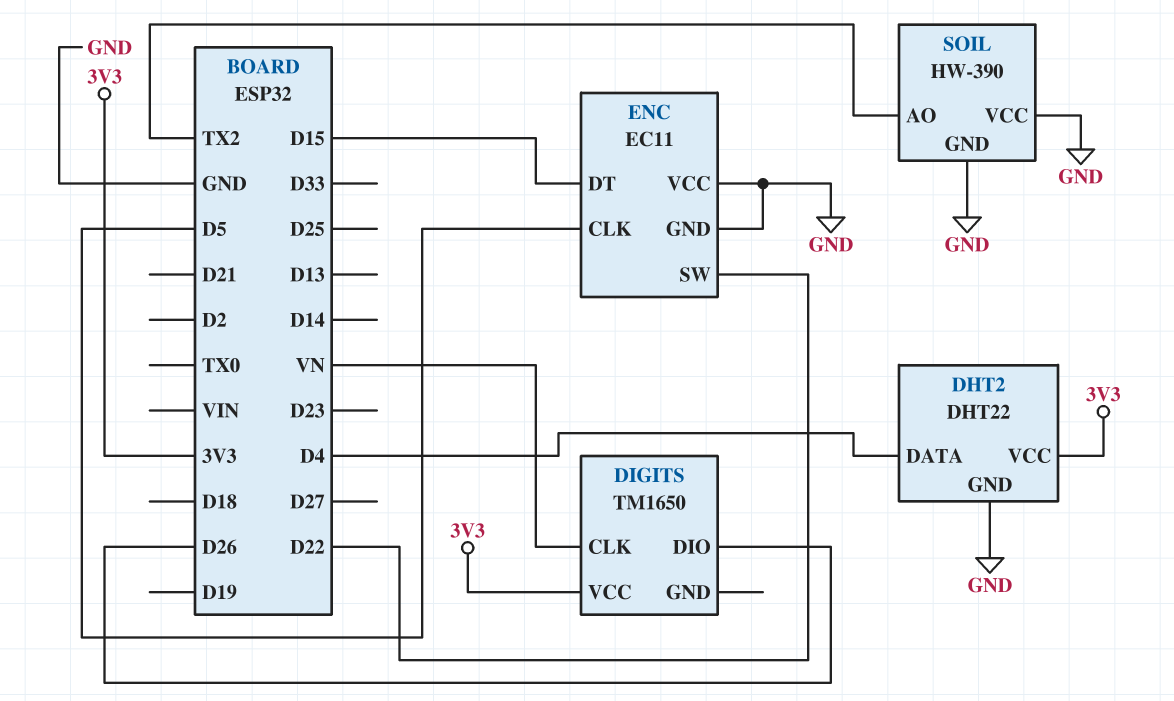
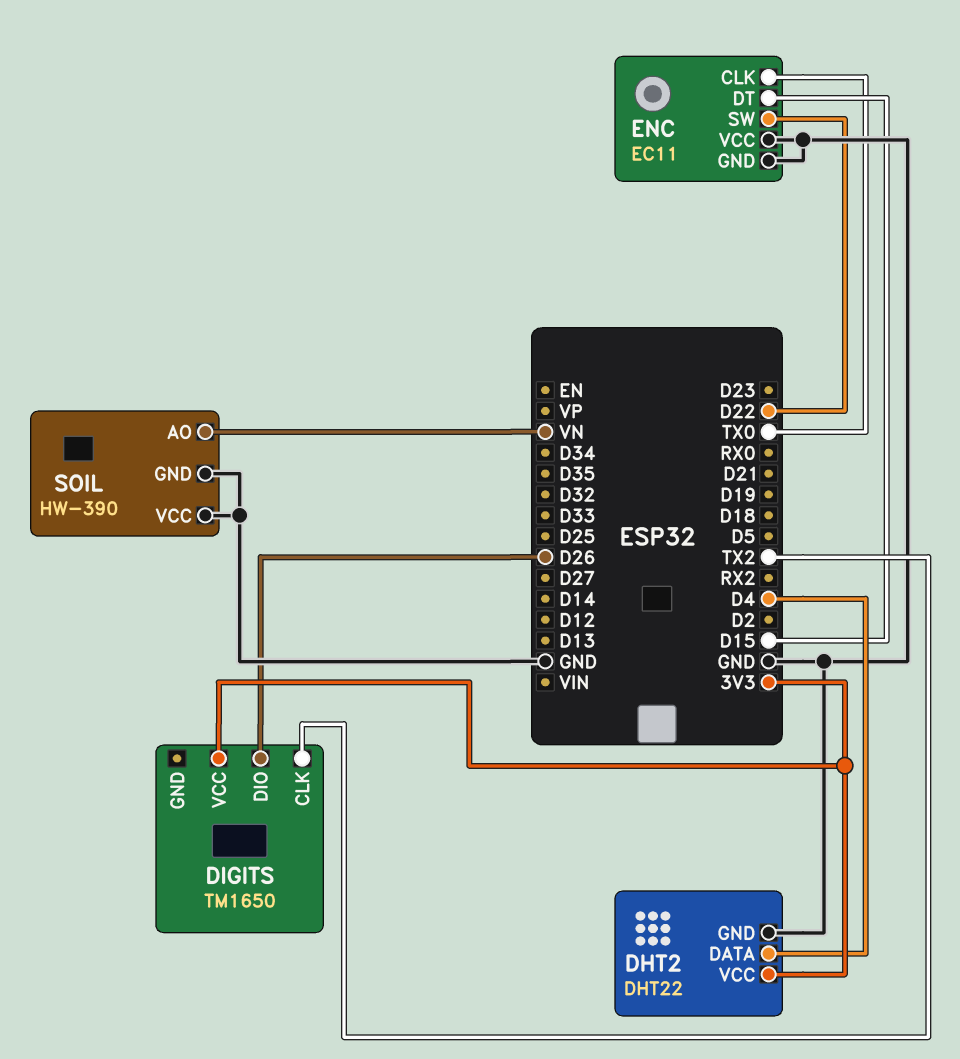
DIGITS pin CLK: VN -> TX2
ENC pin CLK: D5 -> TX0
SOIL pin AO: TX2 -> VN

